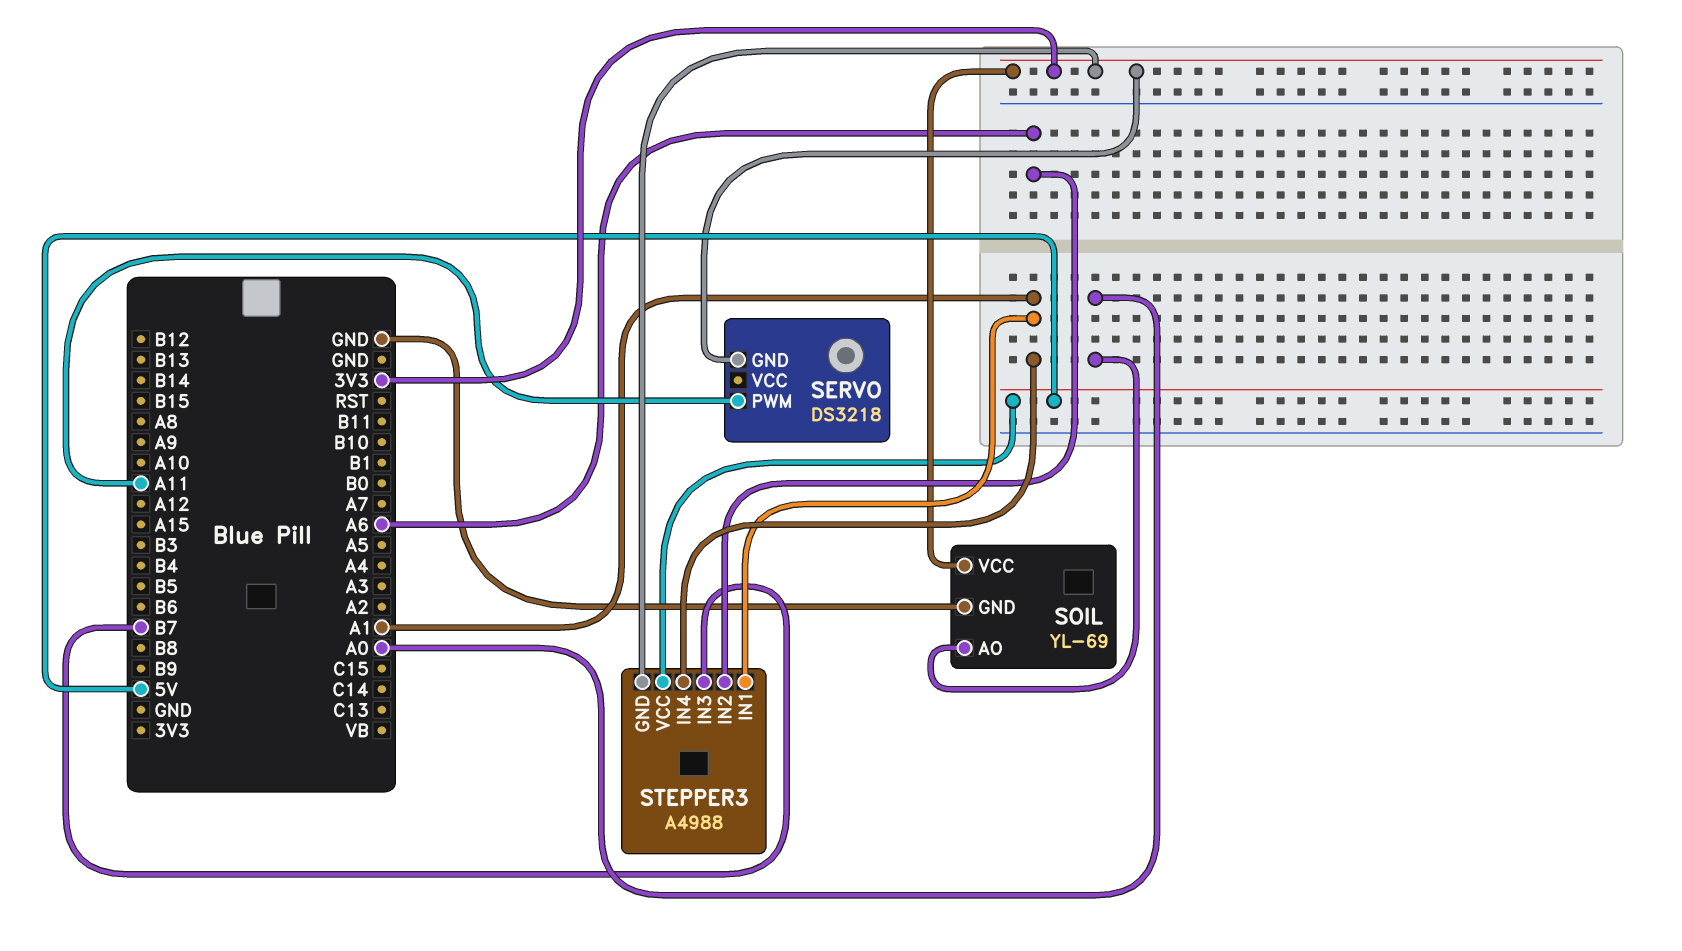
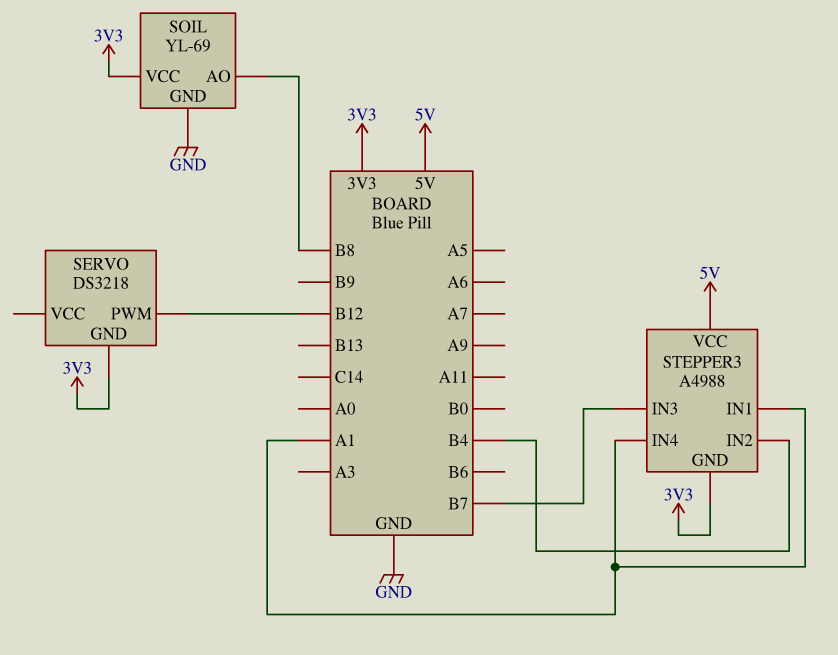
SERVO pin PWM: A11 -> B12
SOIL pin AO: A0 -> B8
STEPPER3 pin IN2: A6 -> B4

